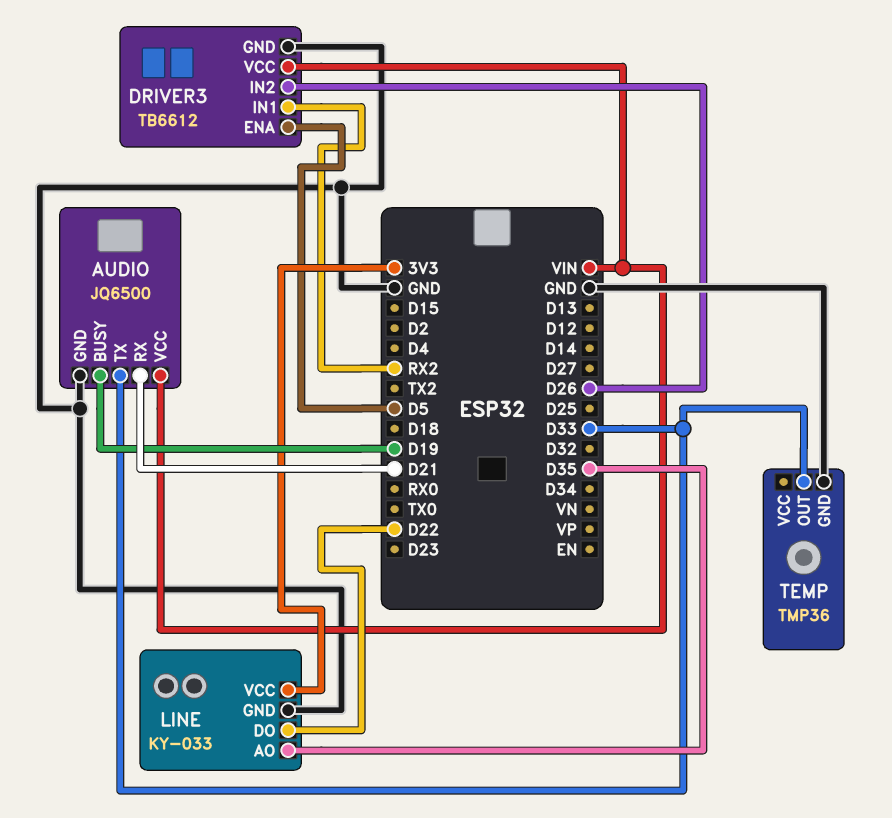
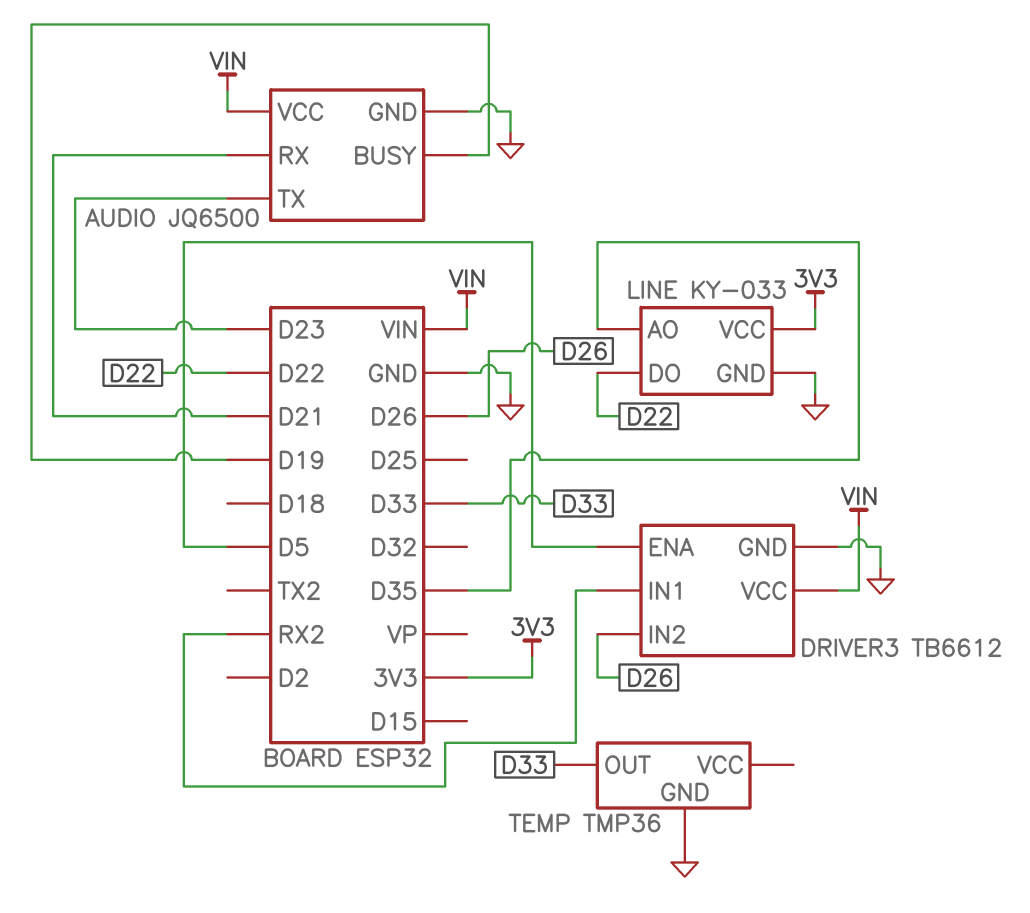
AUDIO pin TX: D33 -> D23

